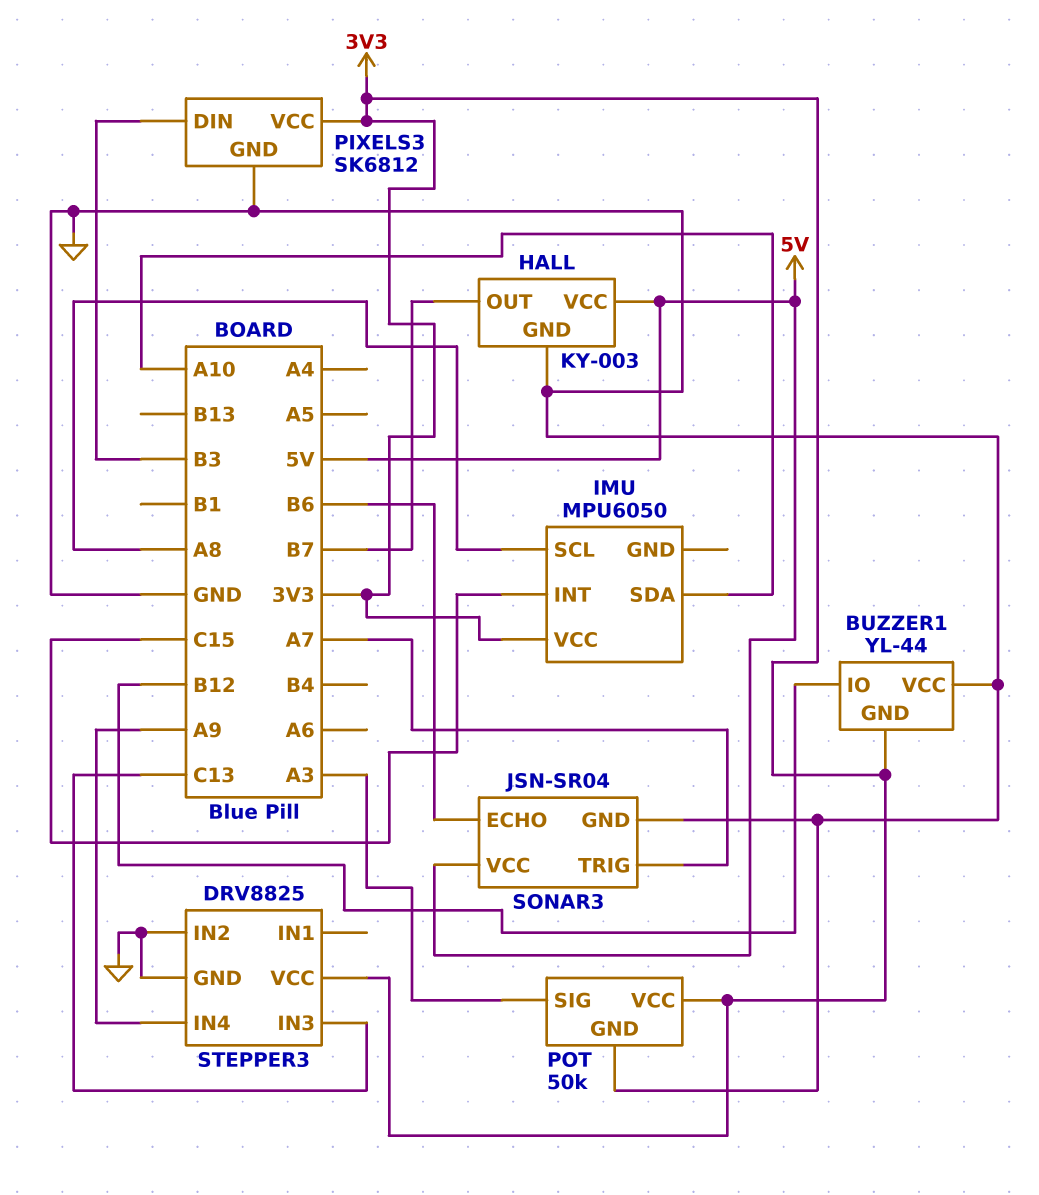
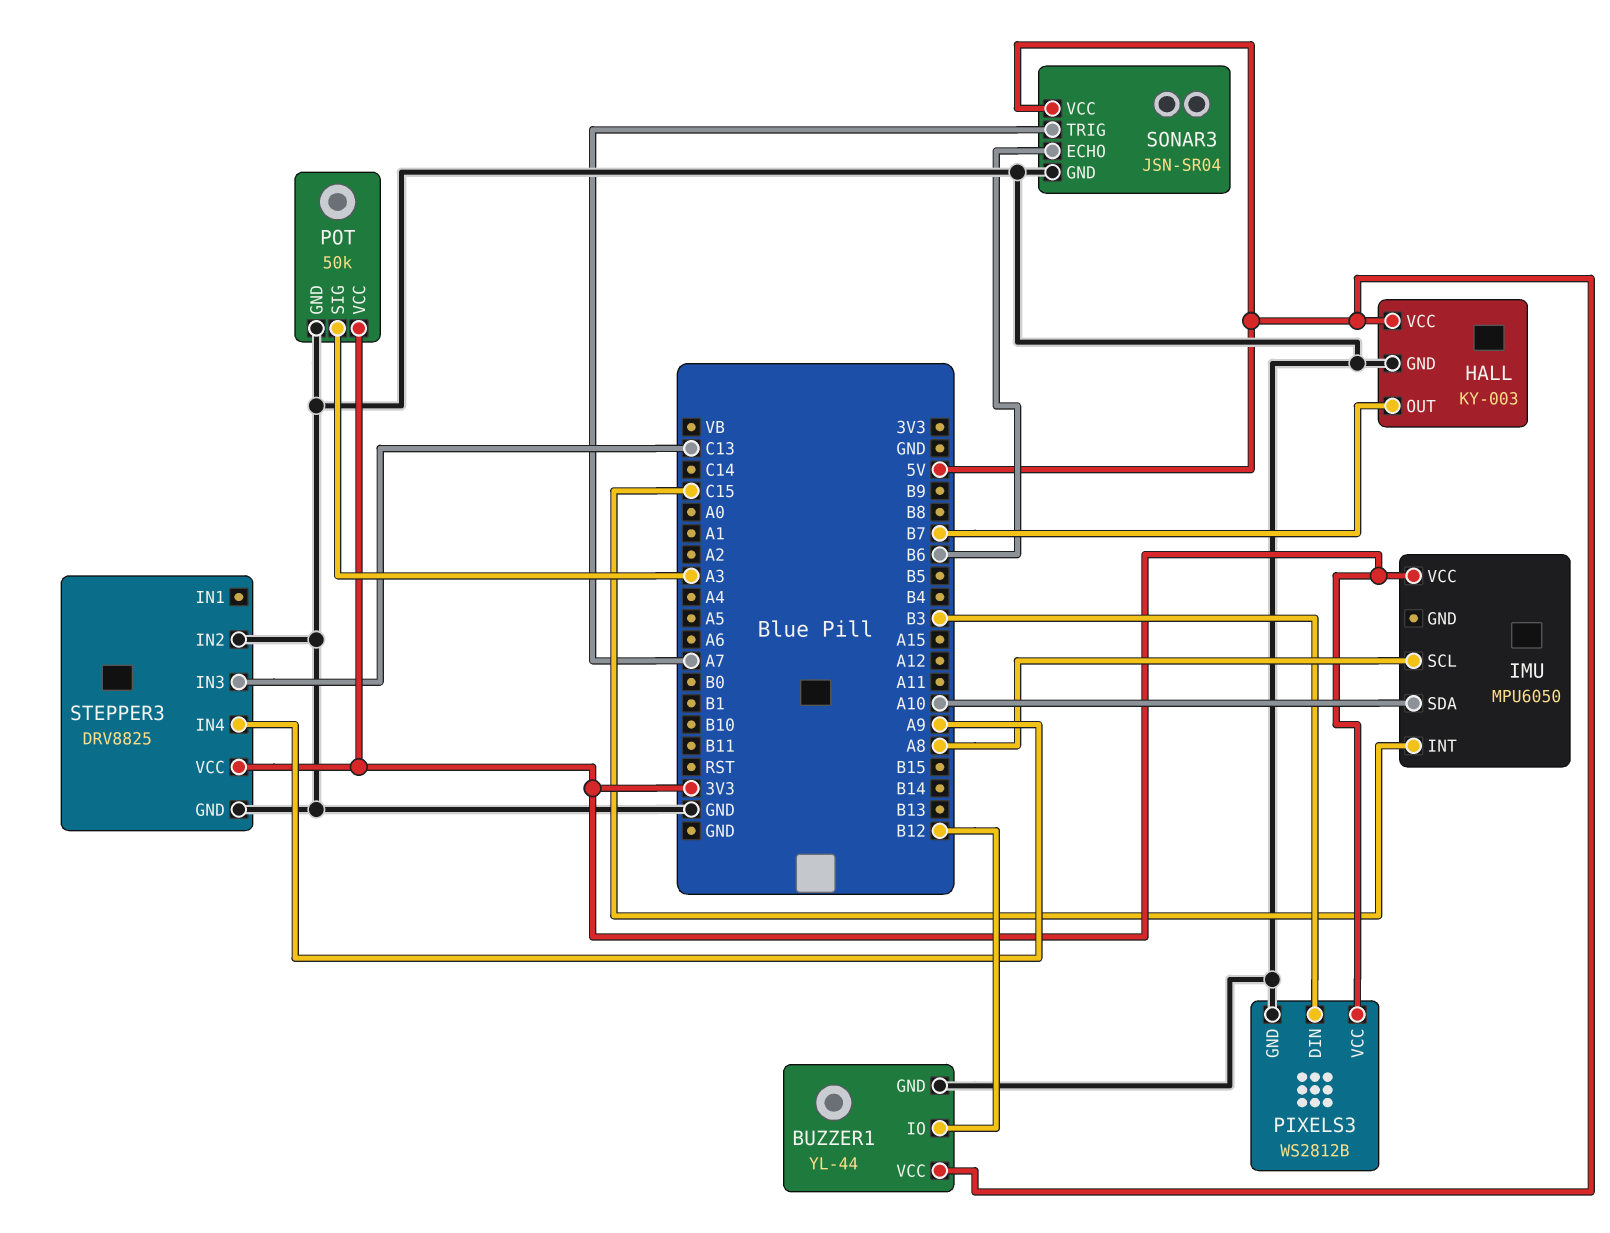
BUZZER1 pin GND: 3V3 -> GND
BUZZER1 pin VCC: GND -> 5V
PIXELS3: SK6812 -> WS2812B

